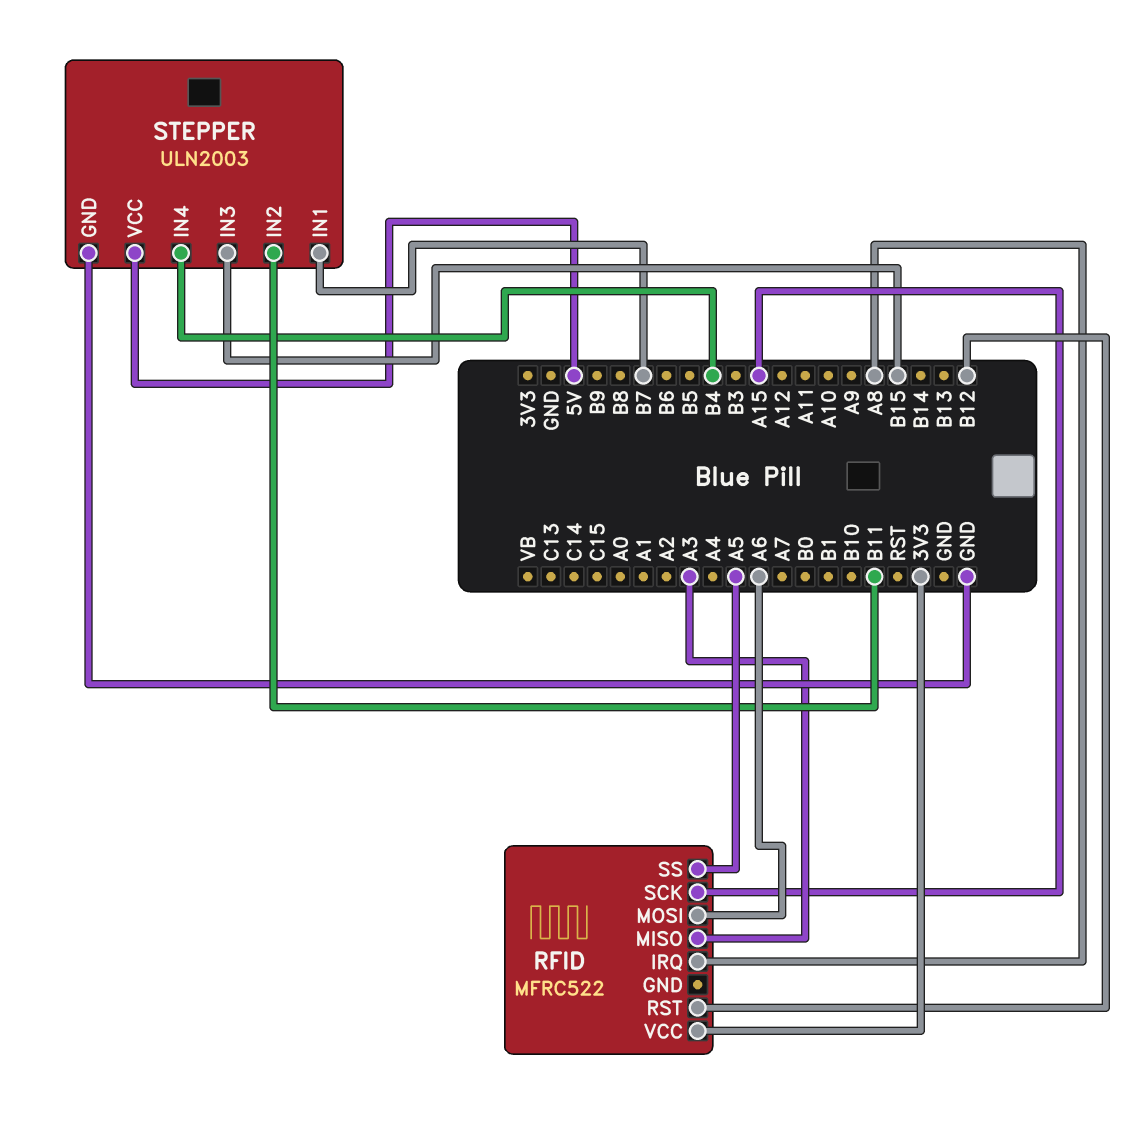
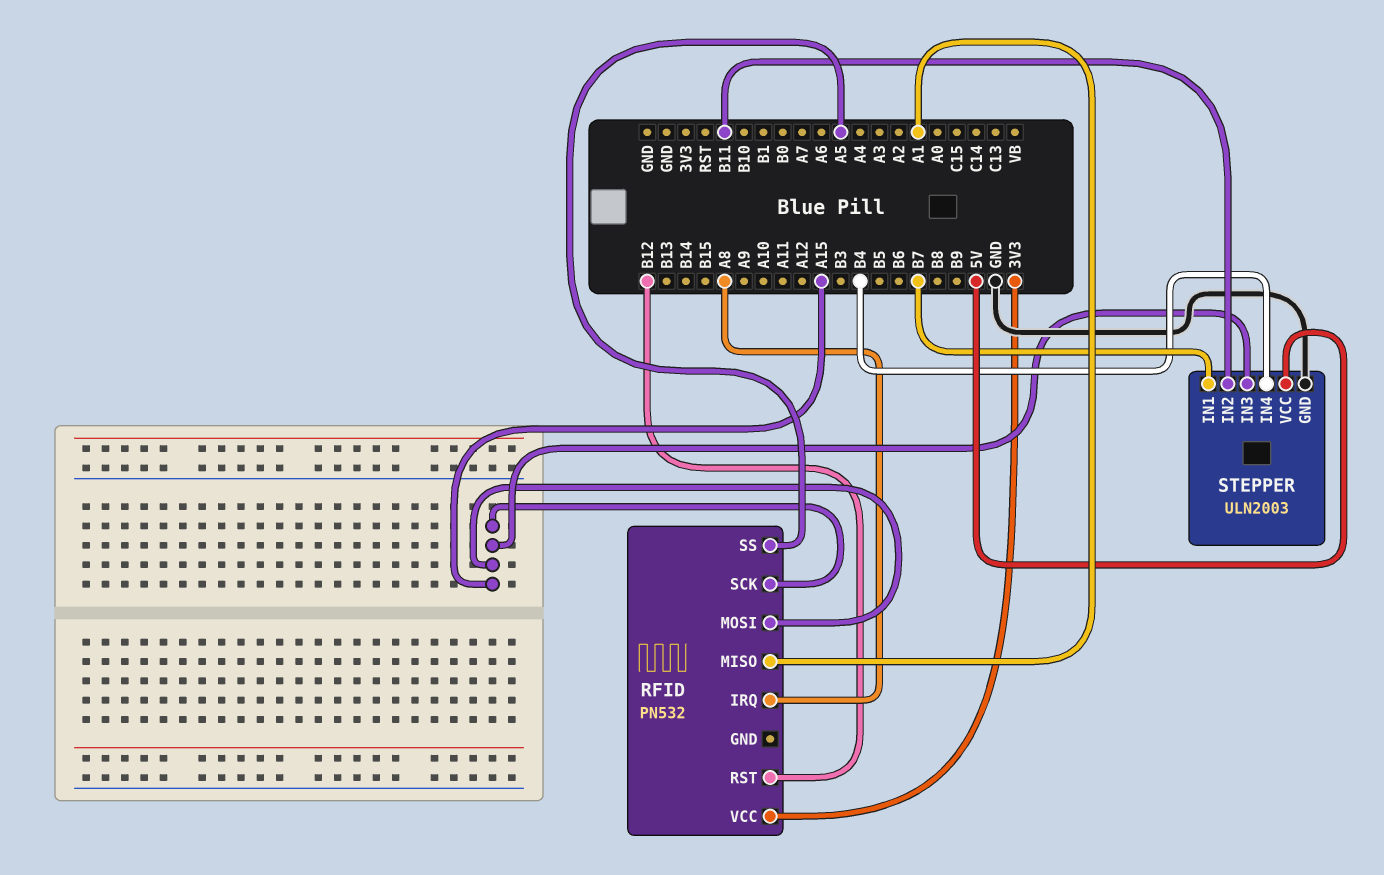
RFID: MFRC522 -> PN532
RFID pin MISO: A3 -> A1
RFID pin MOSI: A6 -> A15
STEPPER pin IN3: B15 -> A15

